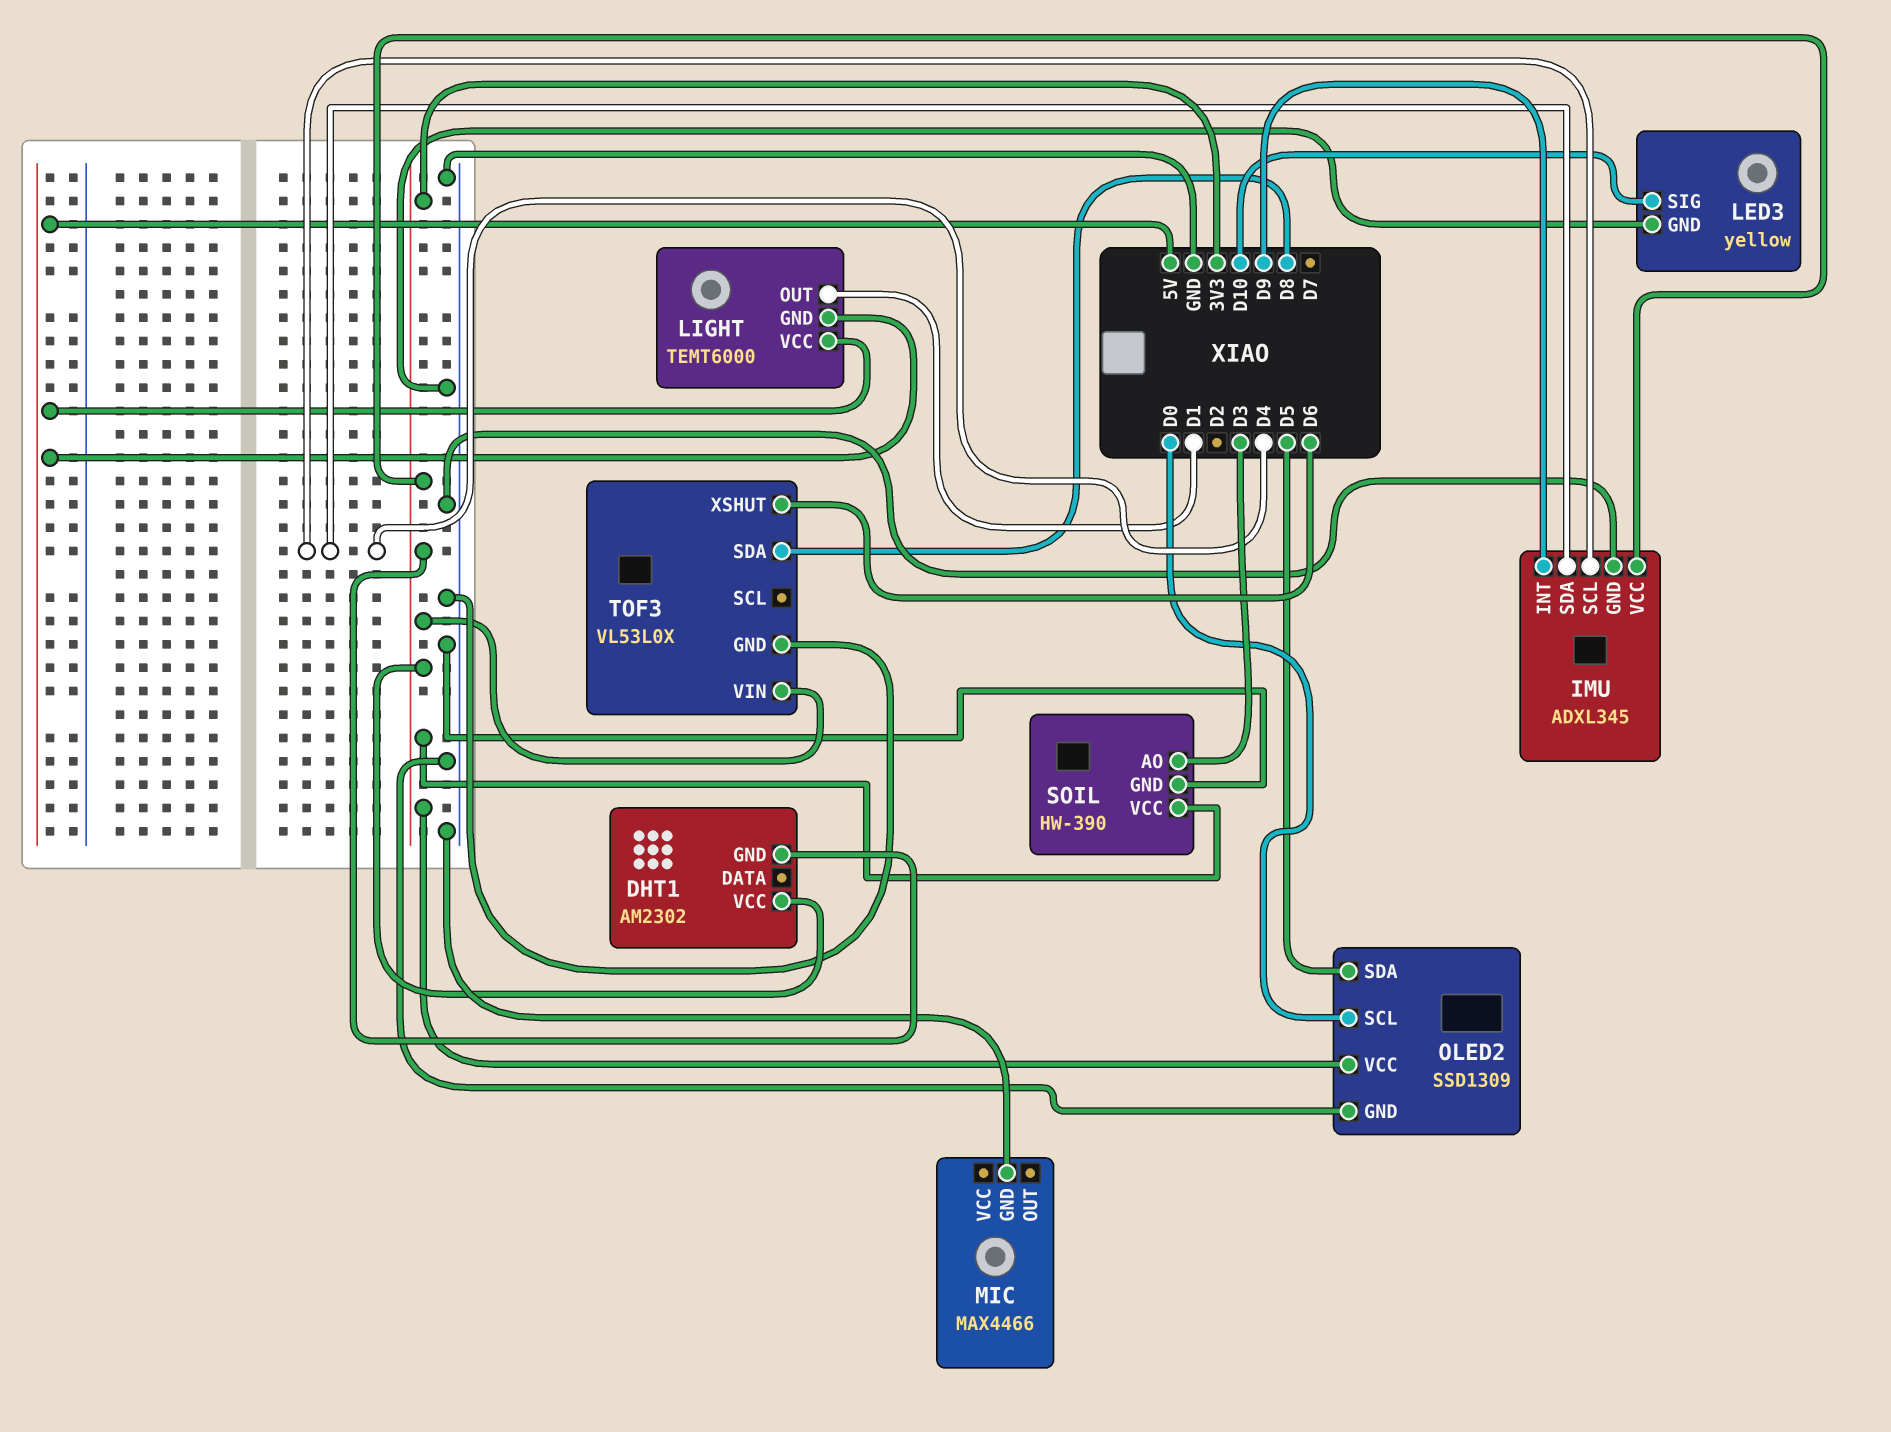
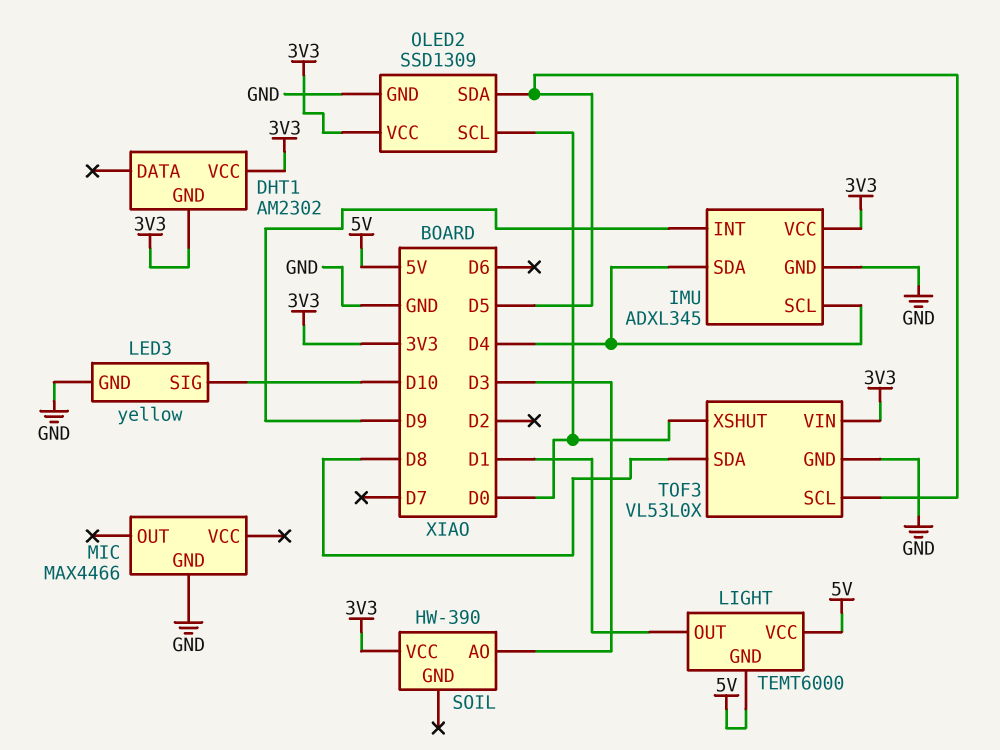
SOIL pin GND: GND -> none
TOF3 pin SCL: none -> D5
TOF3 pin XSHUT: D6 -> D0

